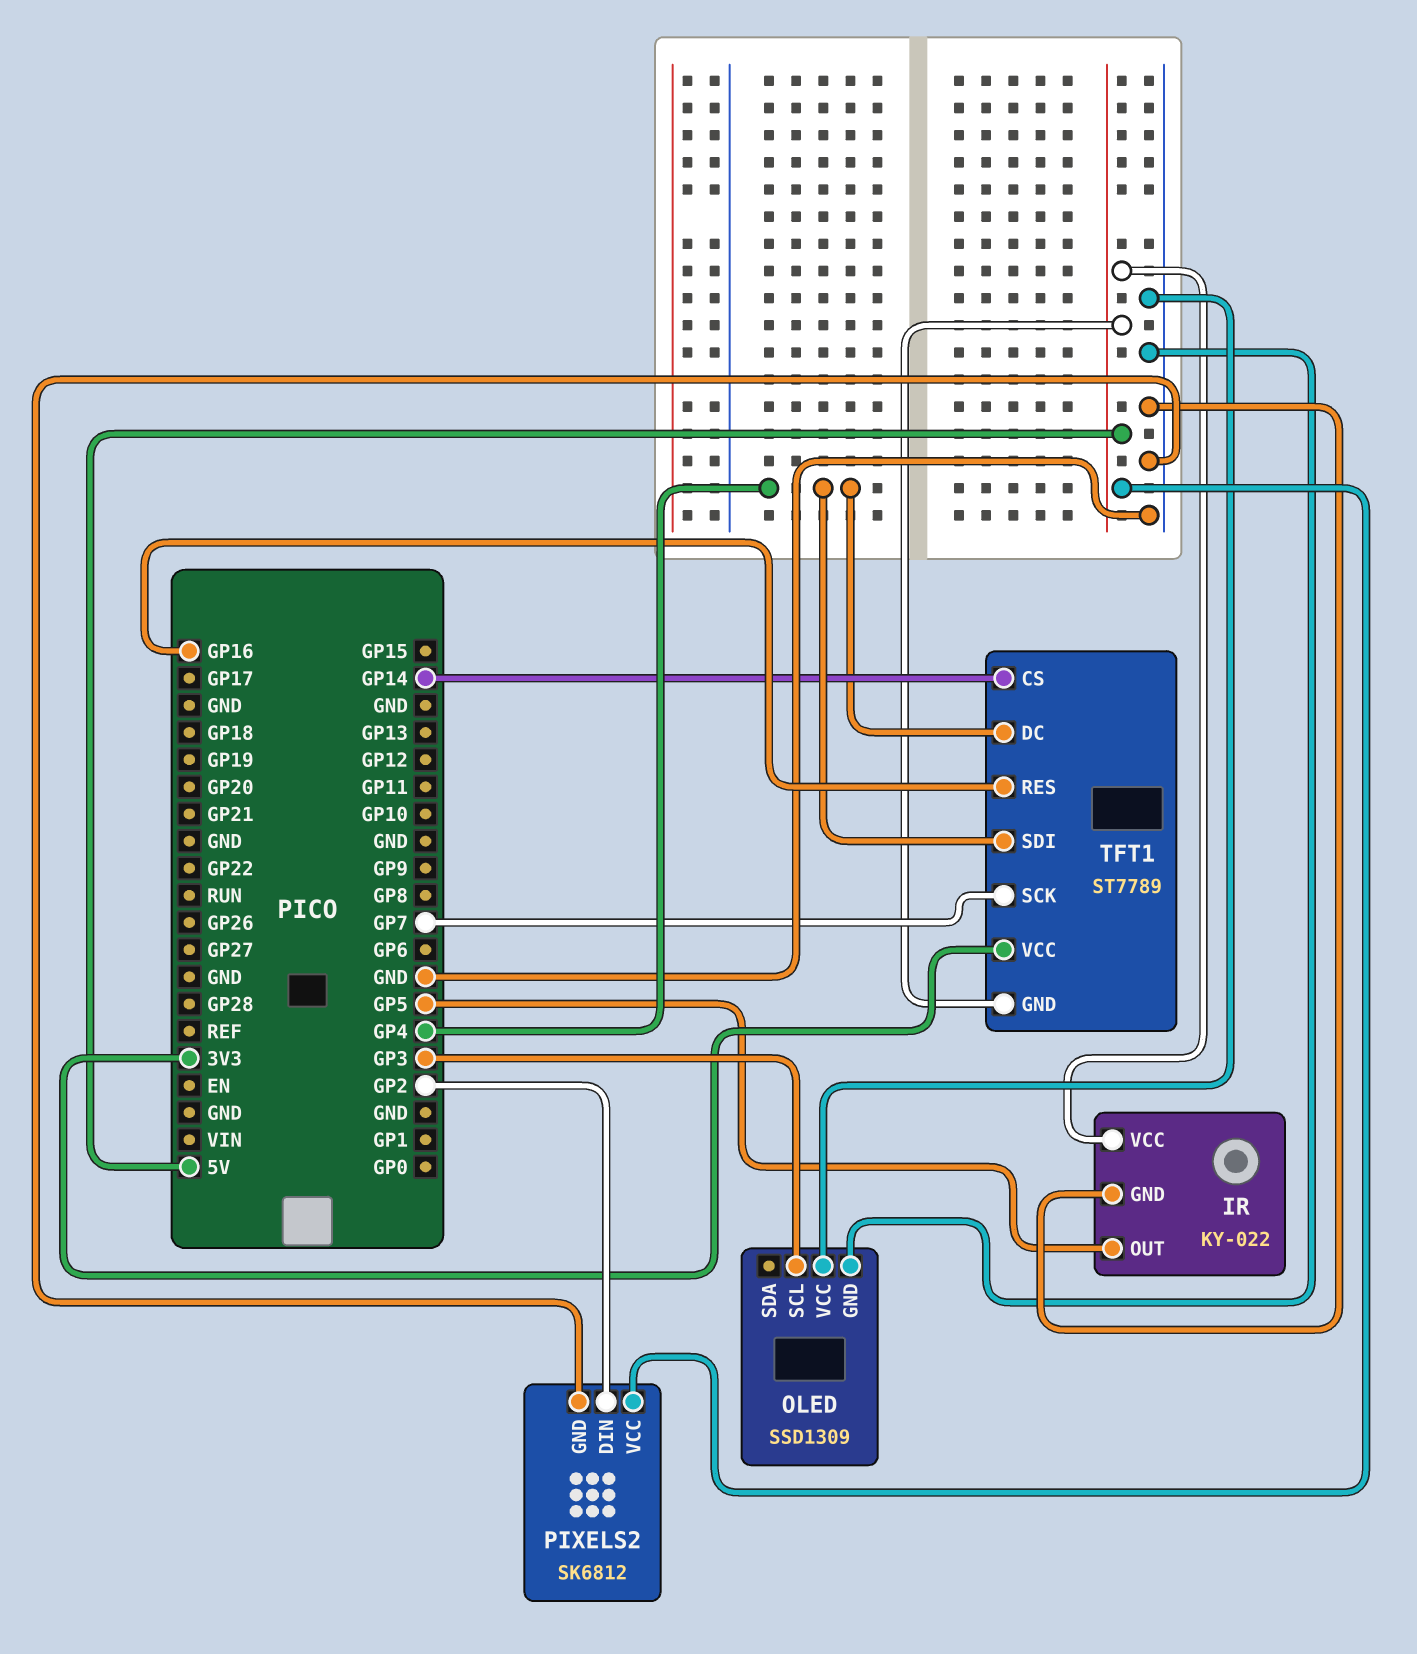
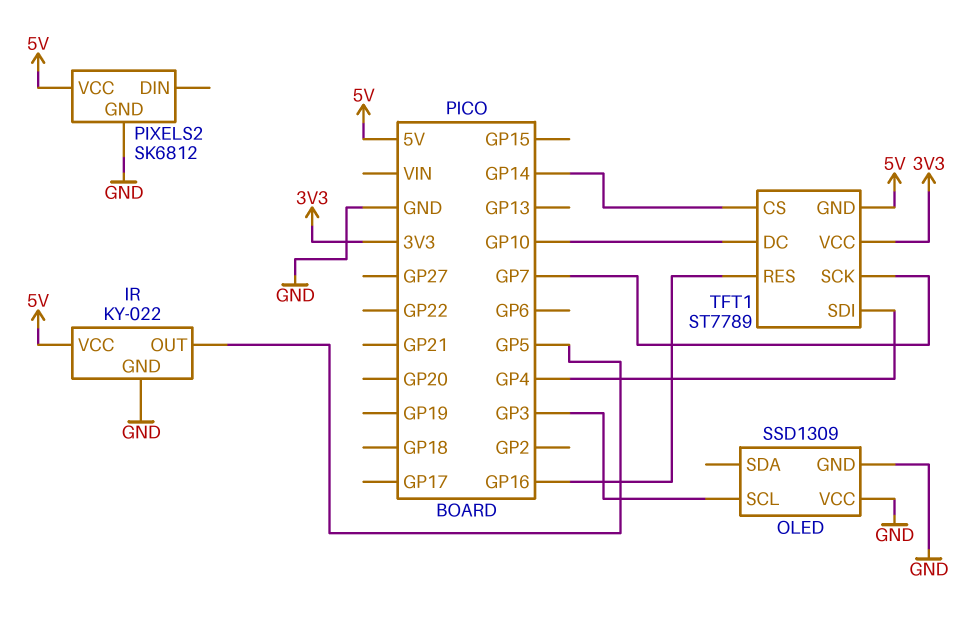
PIXELS2 pin DIN: GP2 -> none
TFT1 pin DC: GP4 -> GP10

